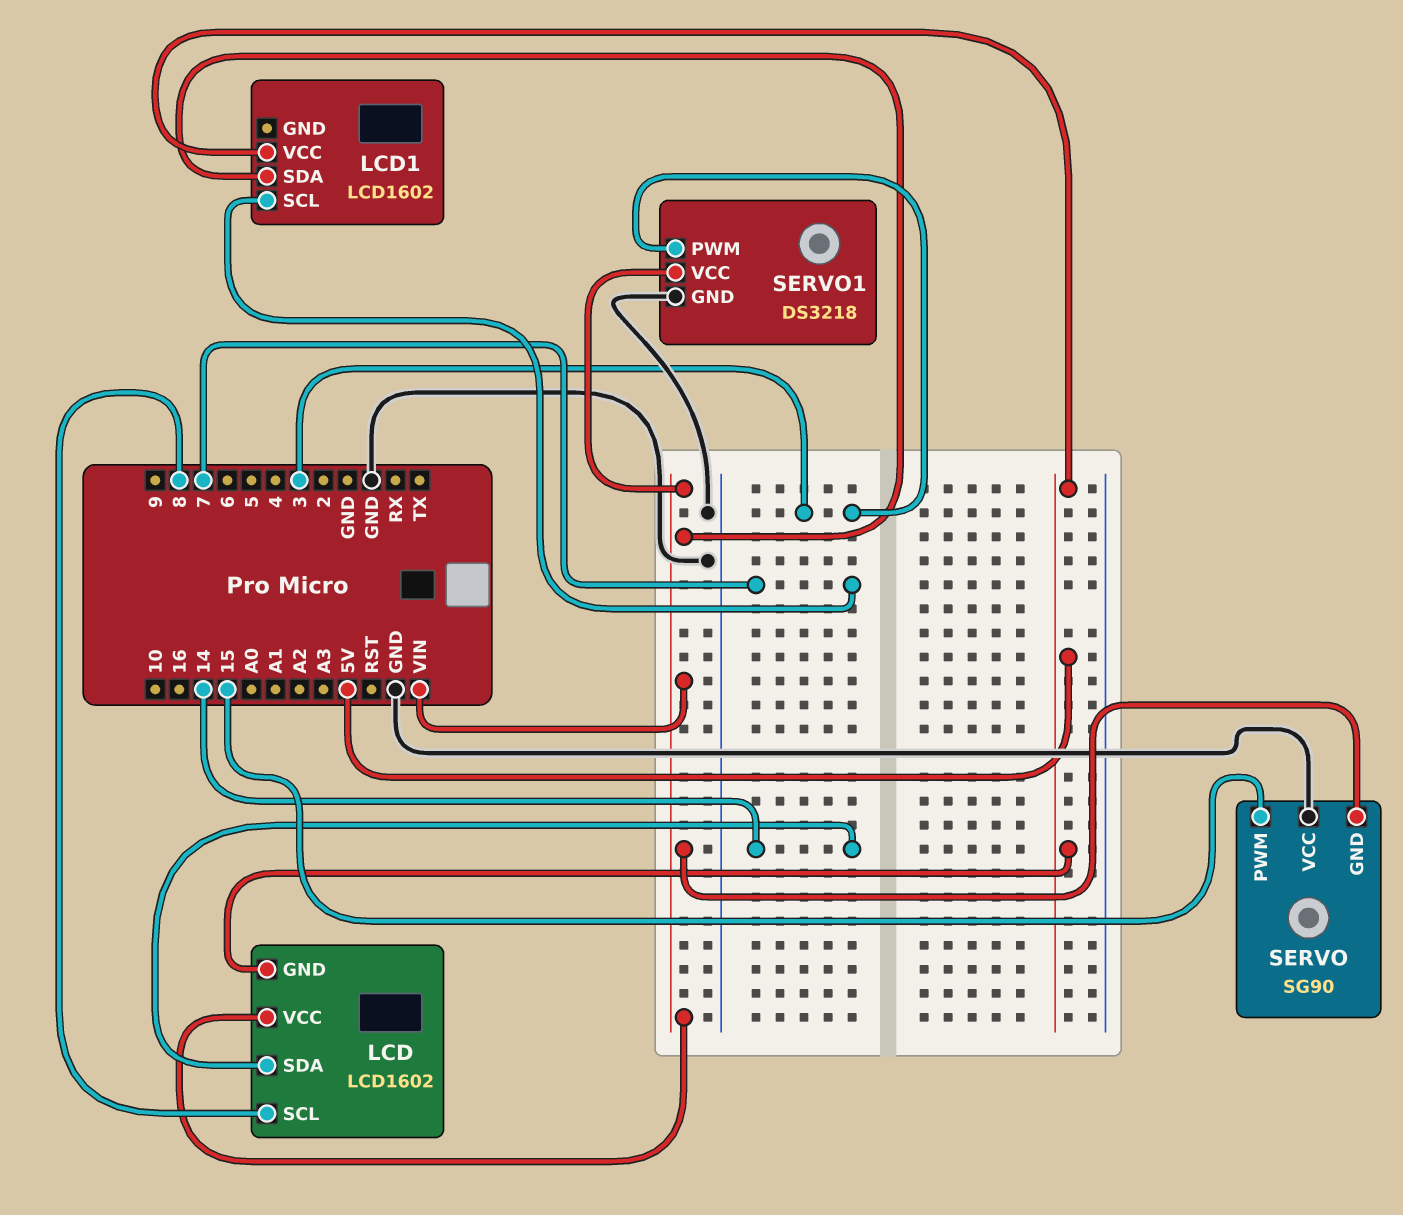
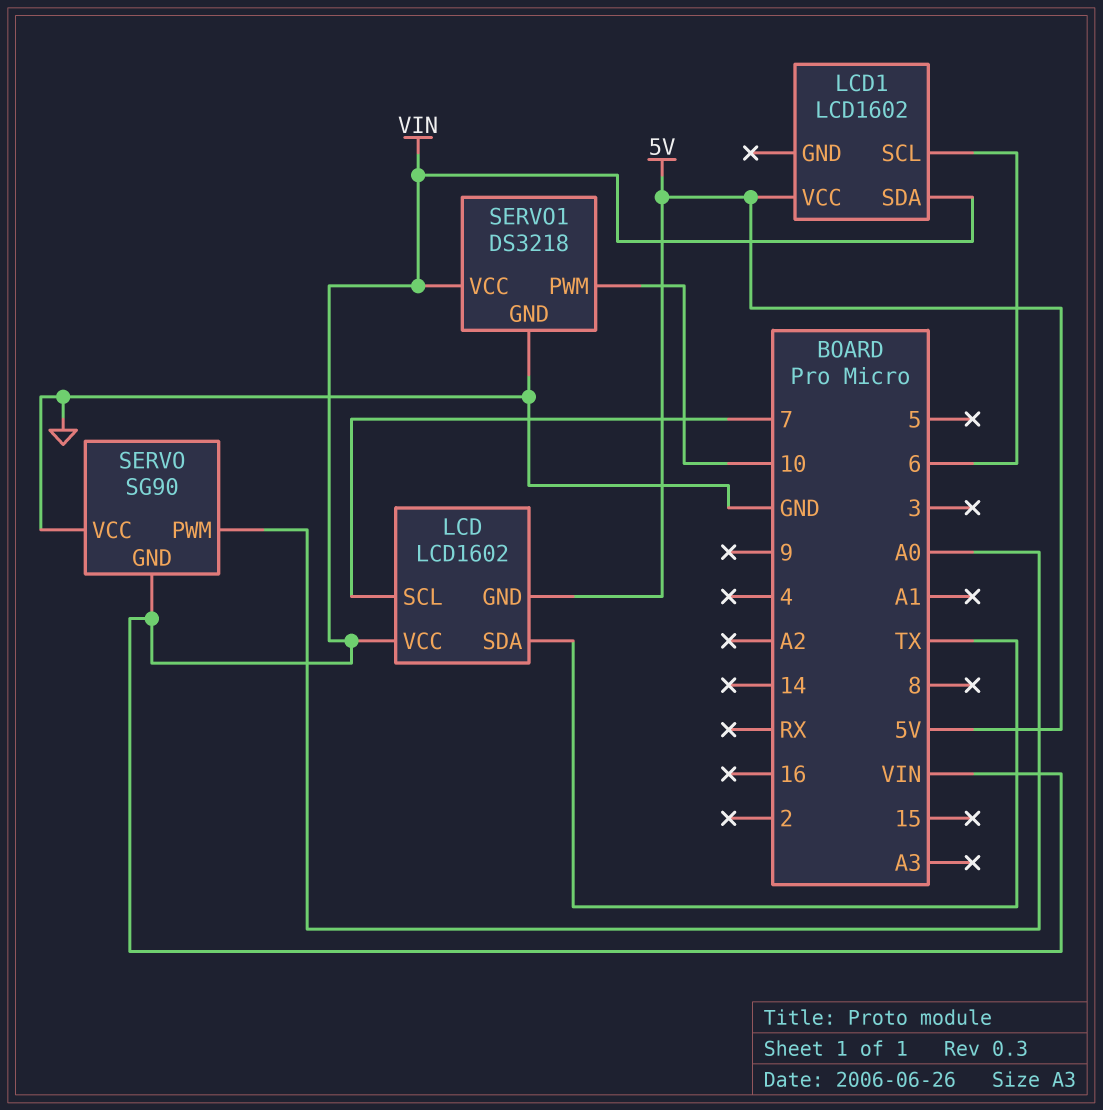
LCD pin SCL: 8 -> 7
LCD pin SDA: 14 -> TX
LCD1 pin SCL: 7 -> 6
SERVO pin PWM: 15 -> A0
SERVO1 pin PWM: 3 -> 10

